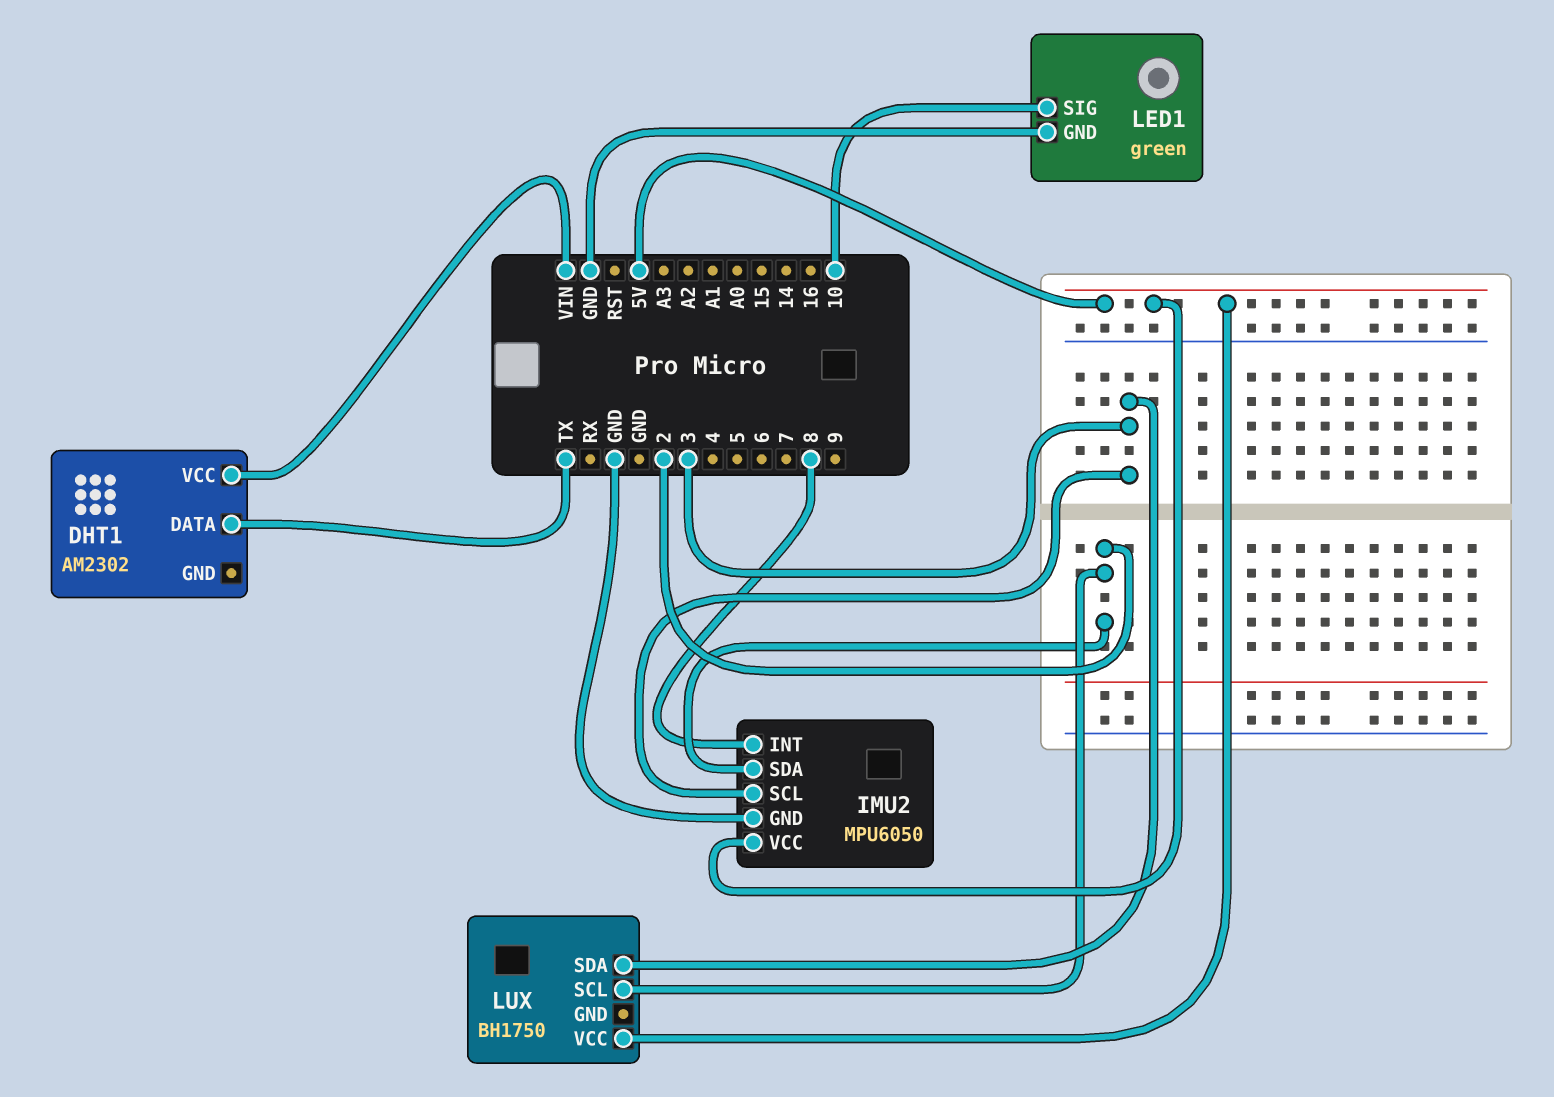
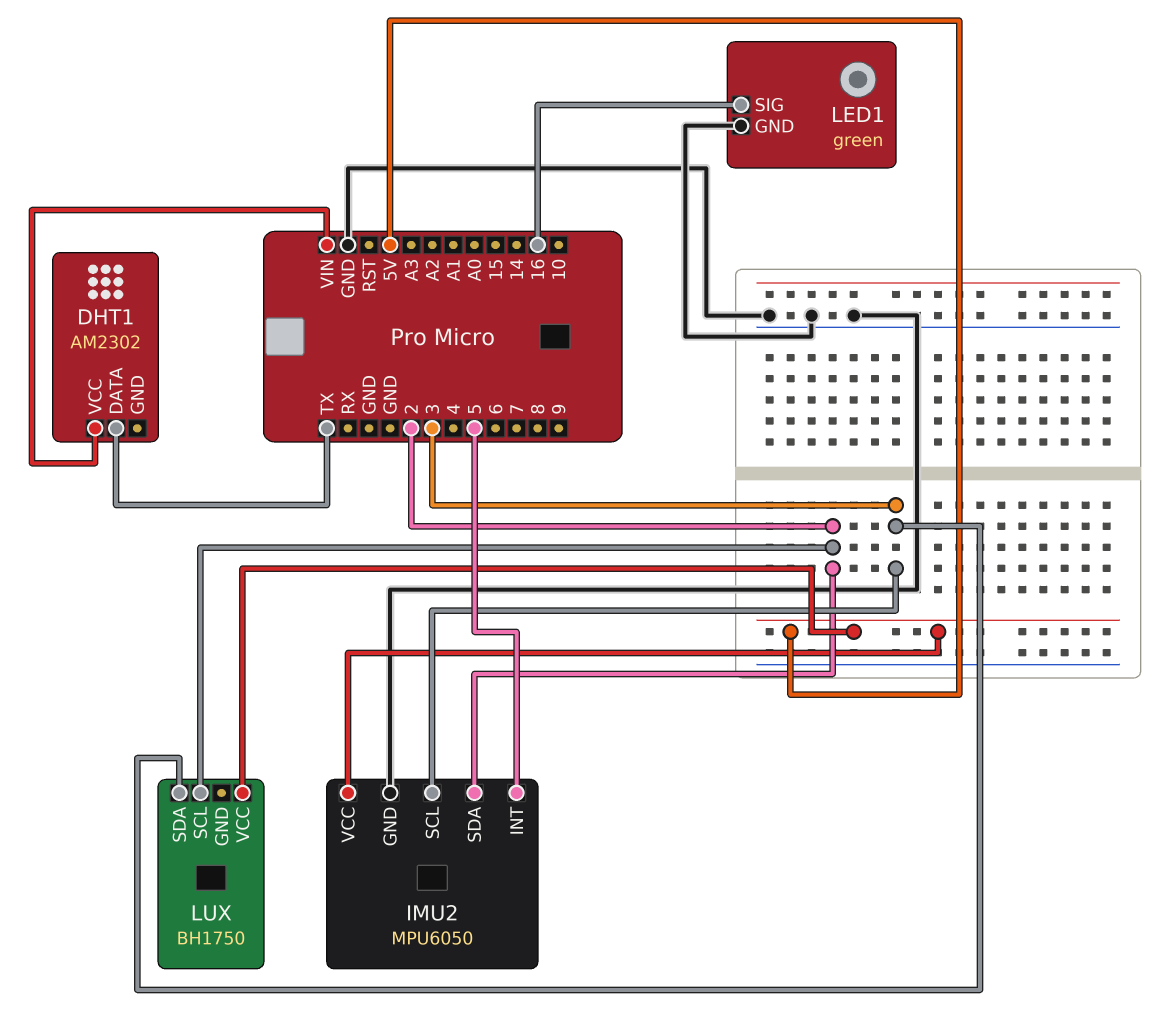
IMU2 pin INT: 8 -> 5
LED1 pin SIG: 10 -> 16

